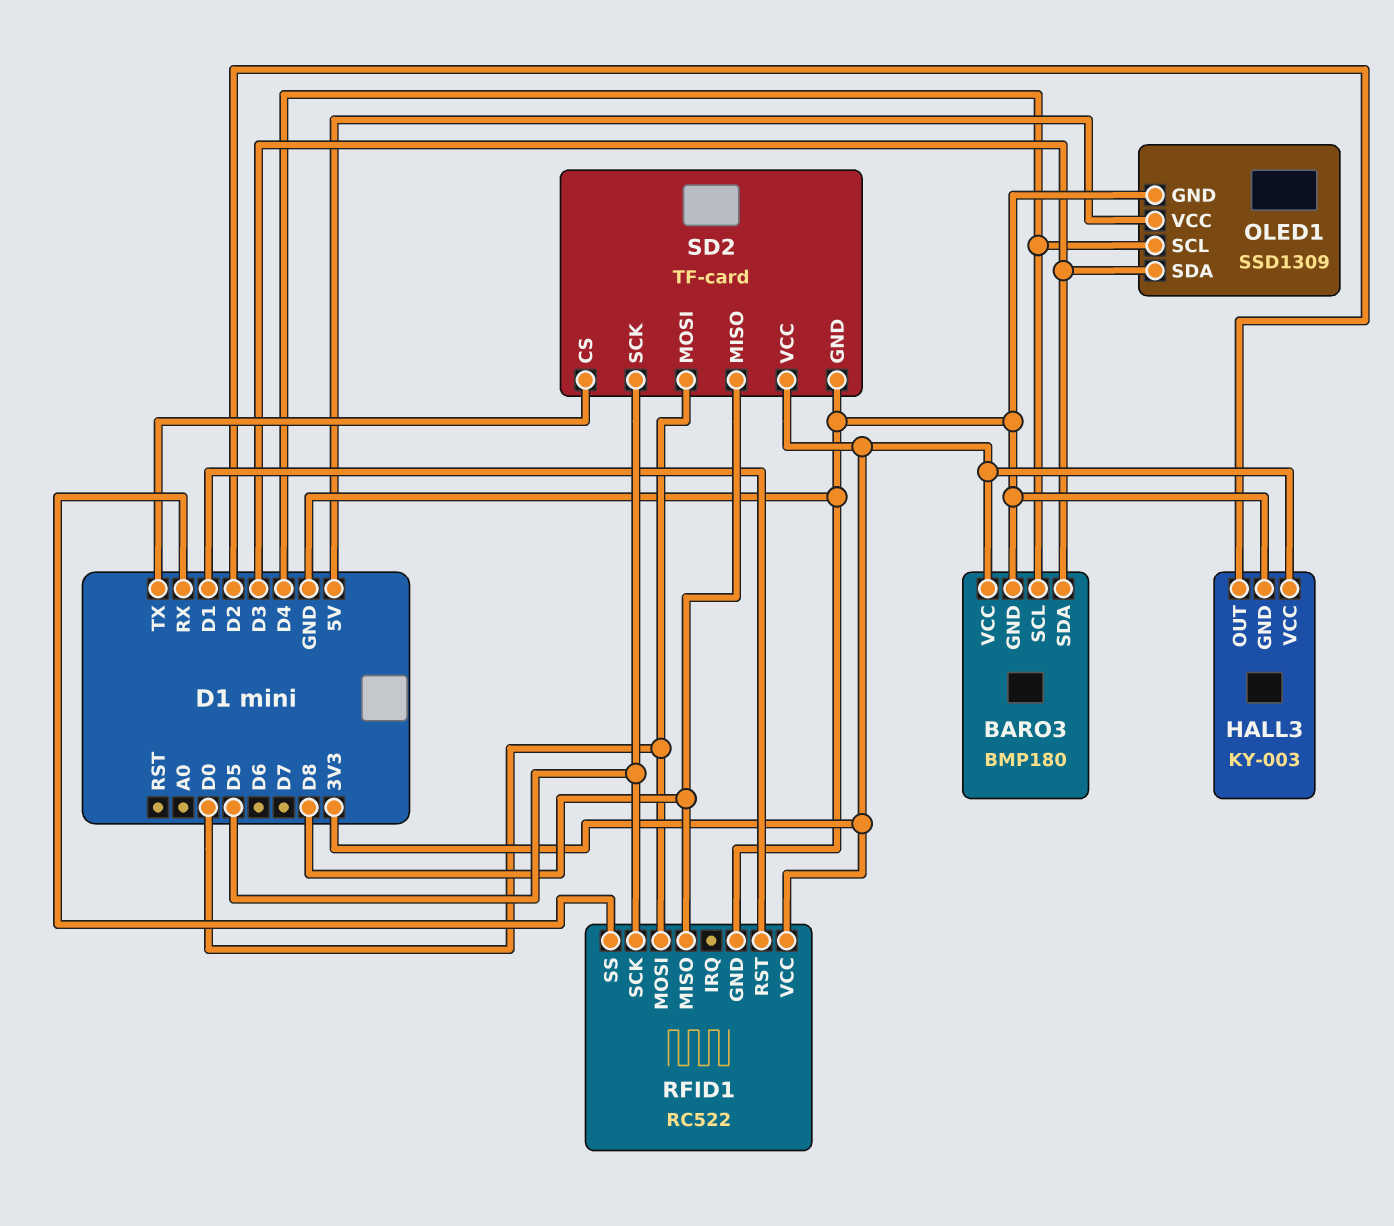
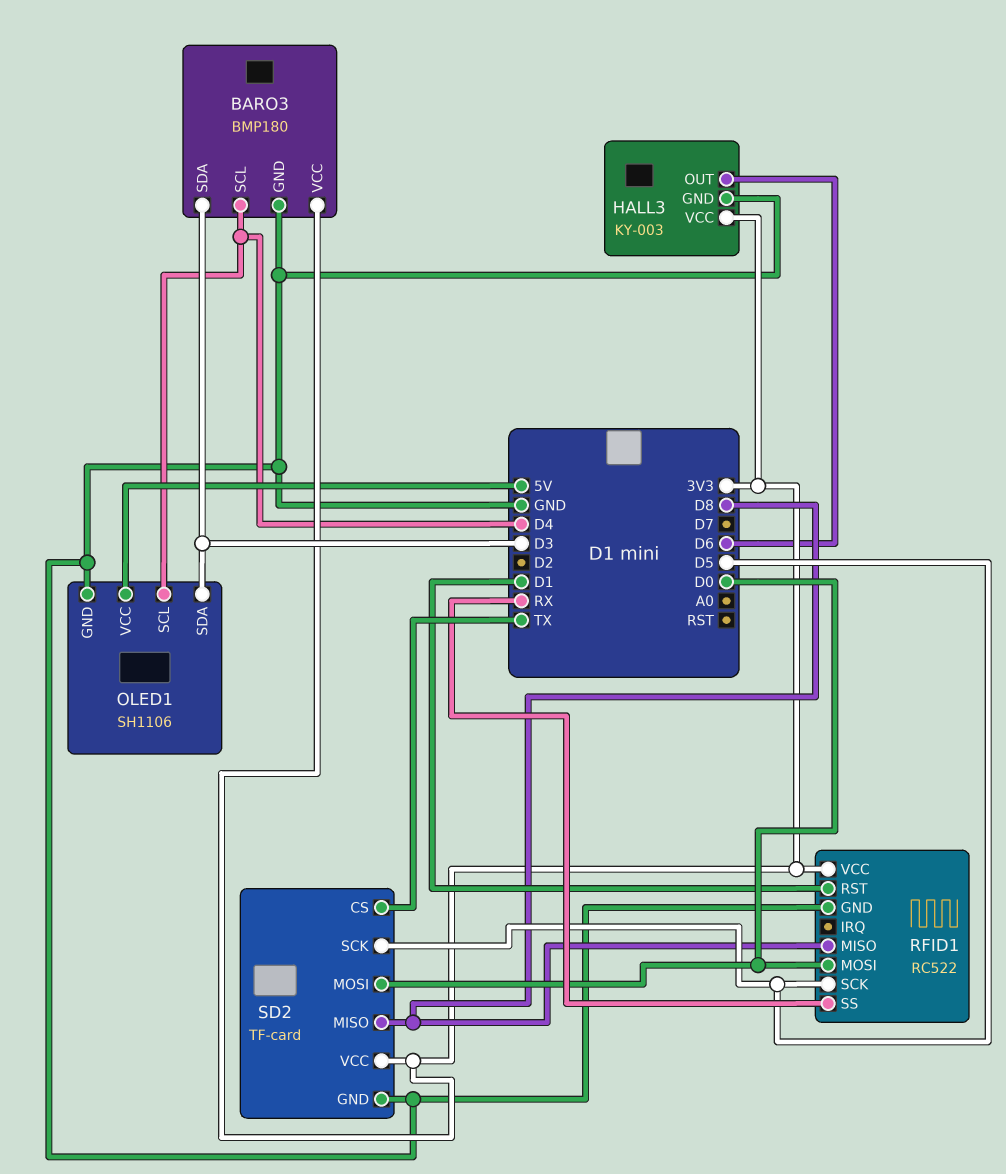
HALL3 pin OUT: D2 -> D6
OLED1: SSD1309 -> SH1106

